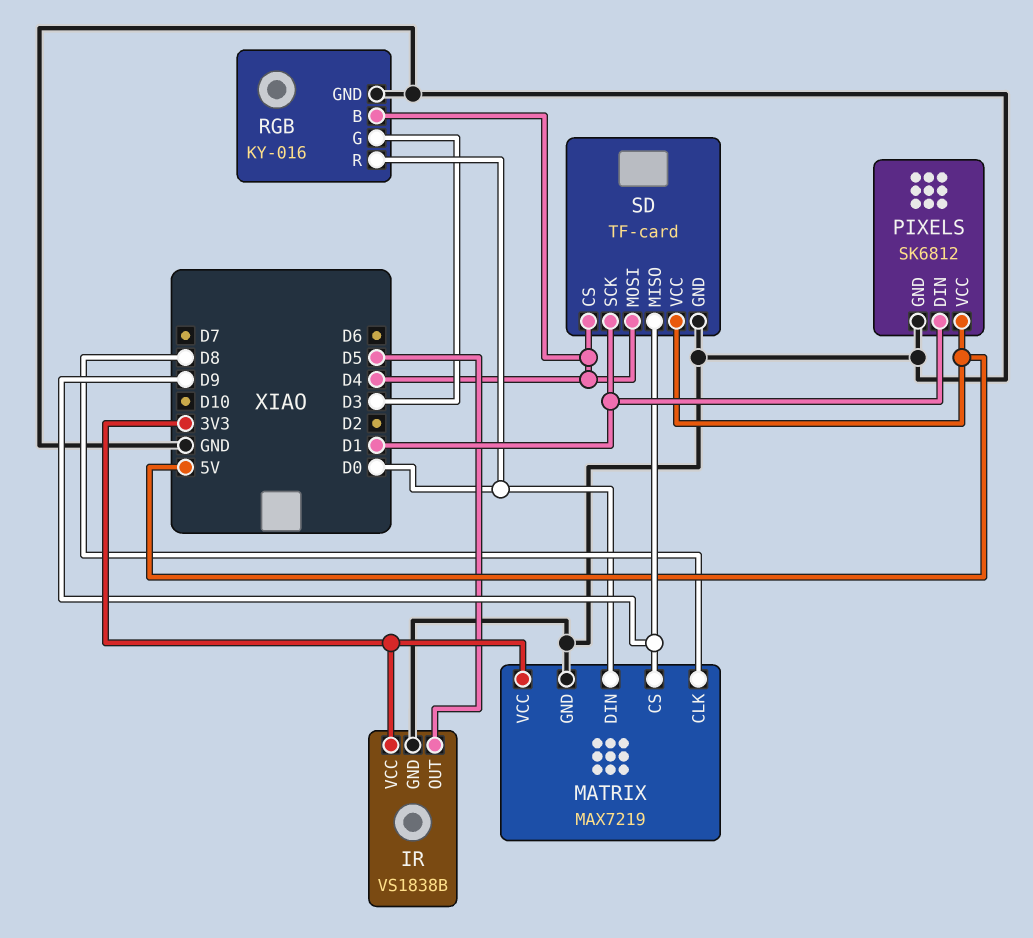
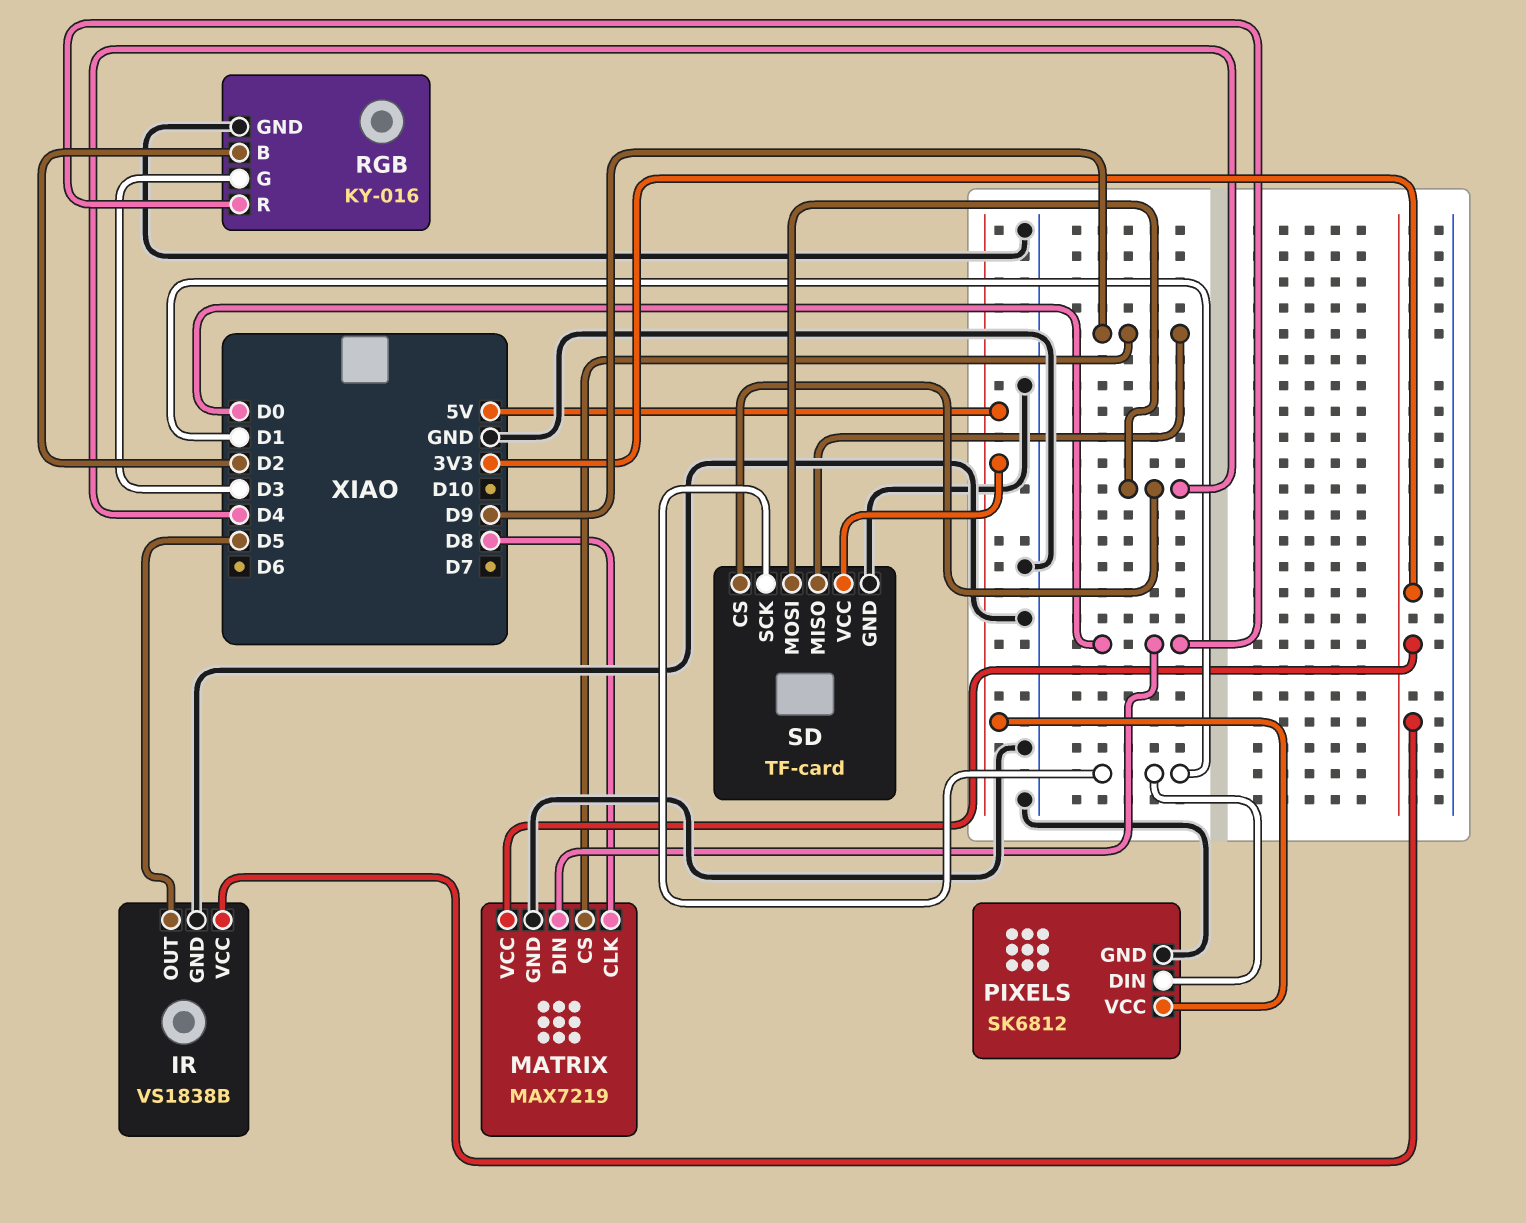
RGB pin B: D4 -> D2

